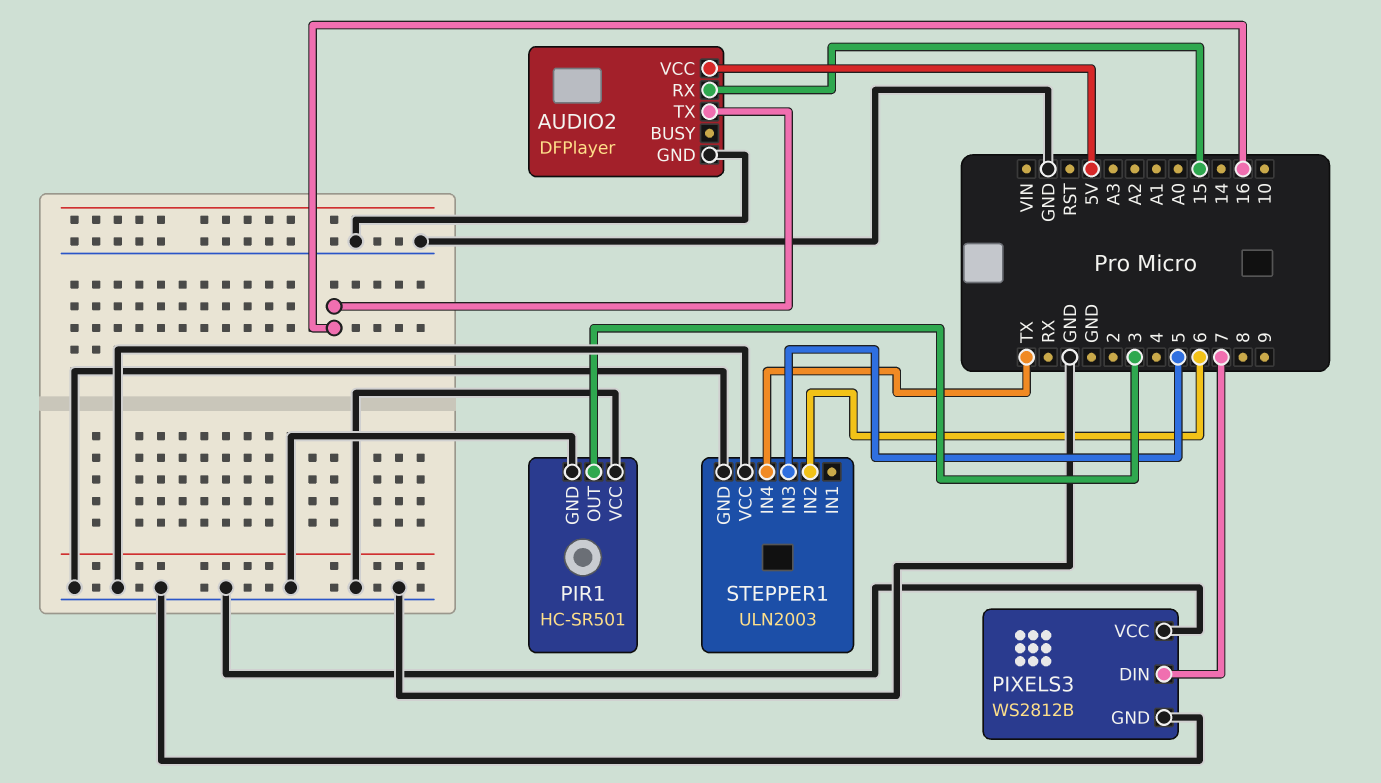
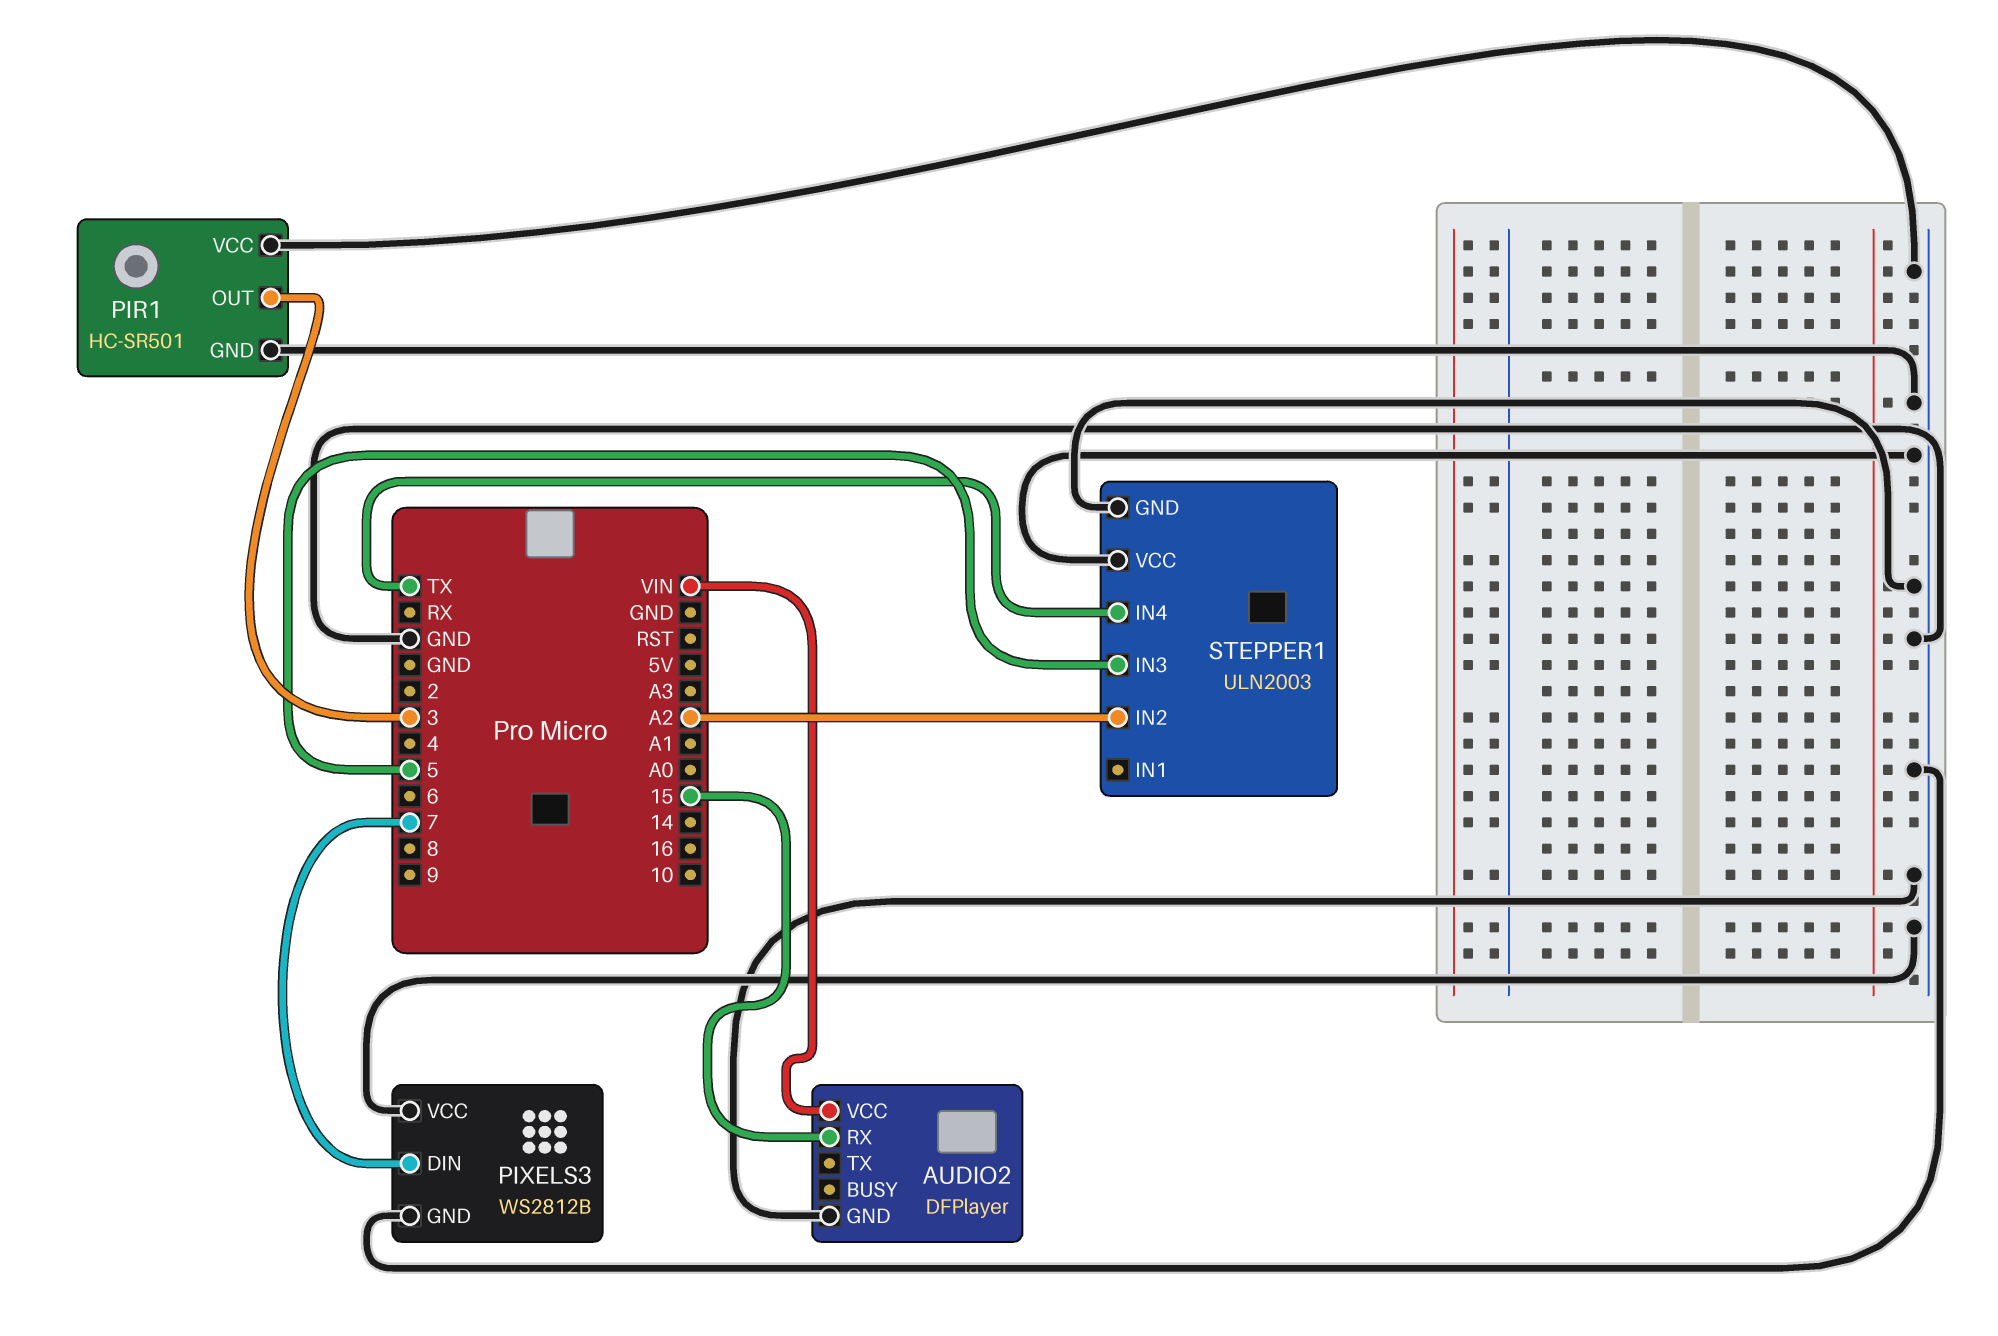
AUDIO2 pin TX: 16 -> none
AUDIO2 pin VCC: 5V -> VIN
STEPPER1 pin IN2: 6 -> A2

